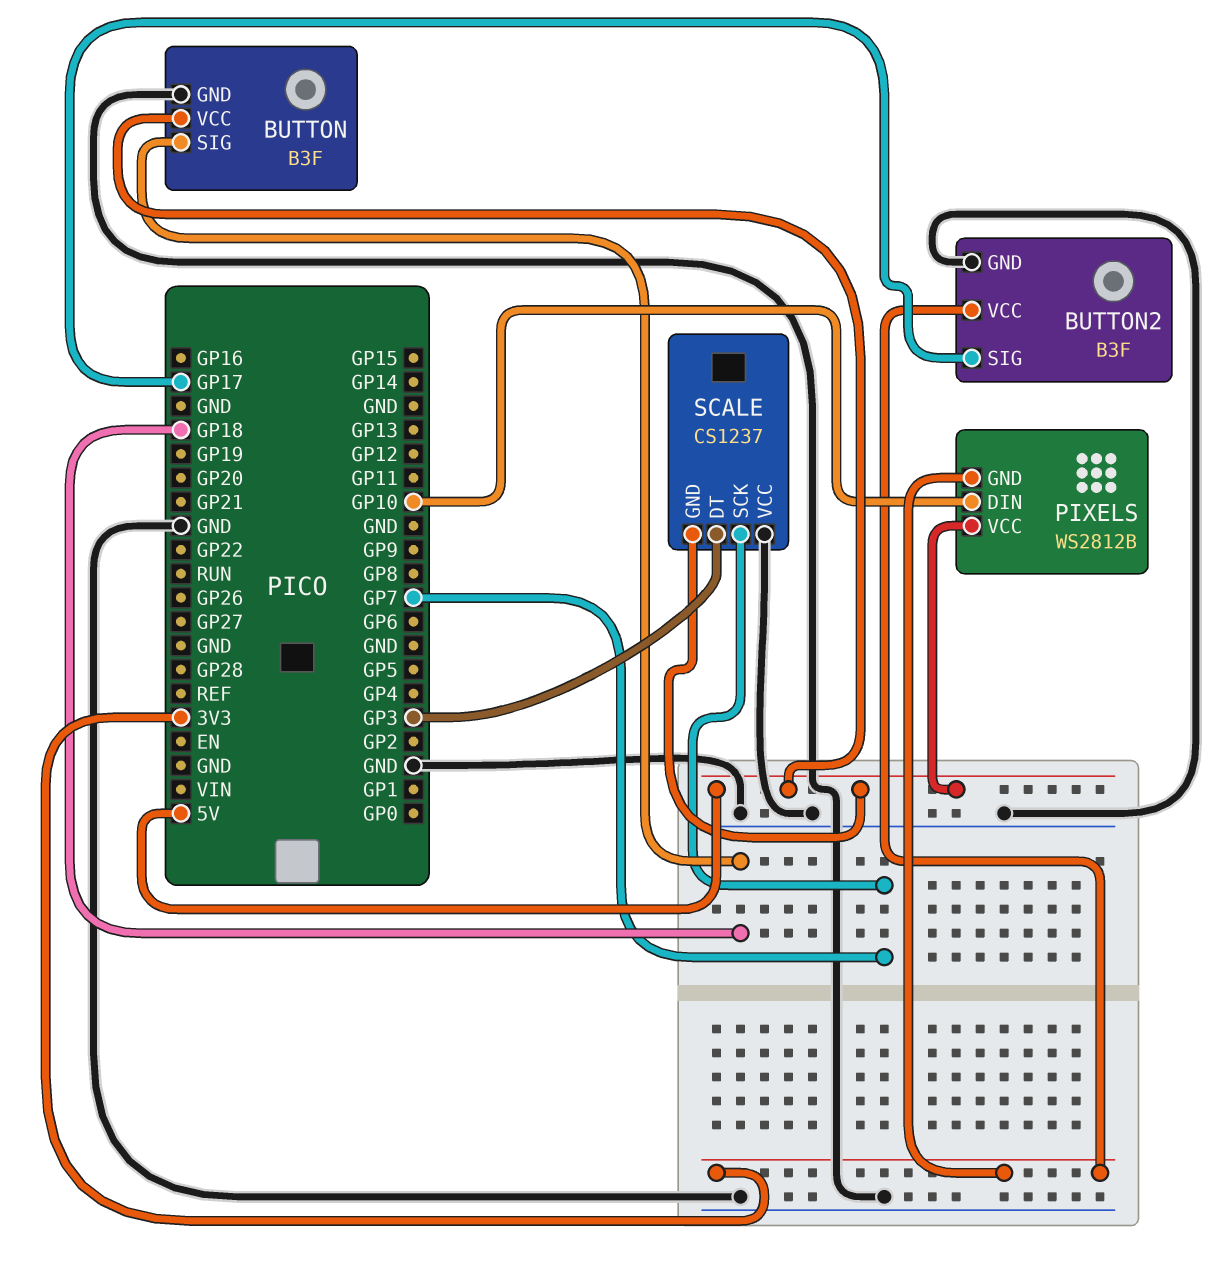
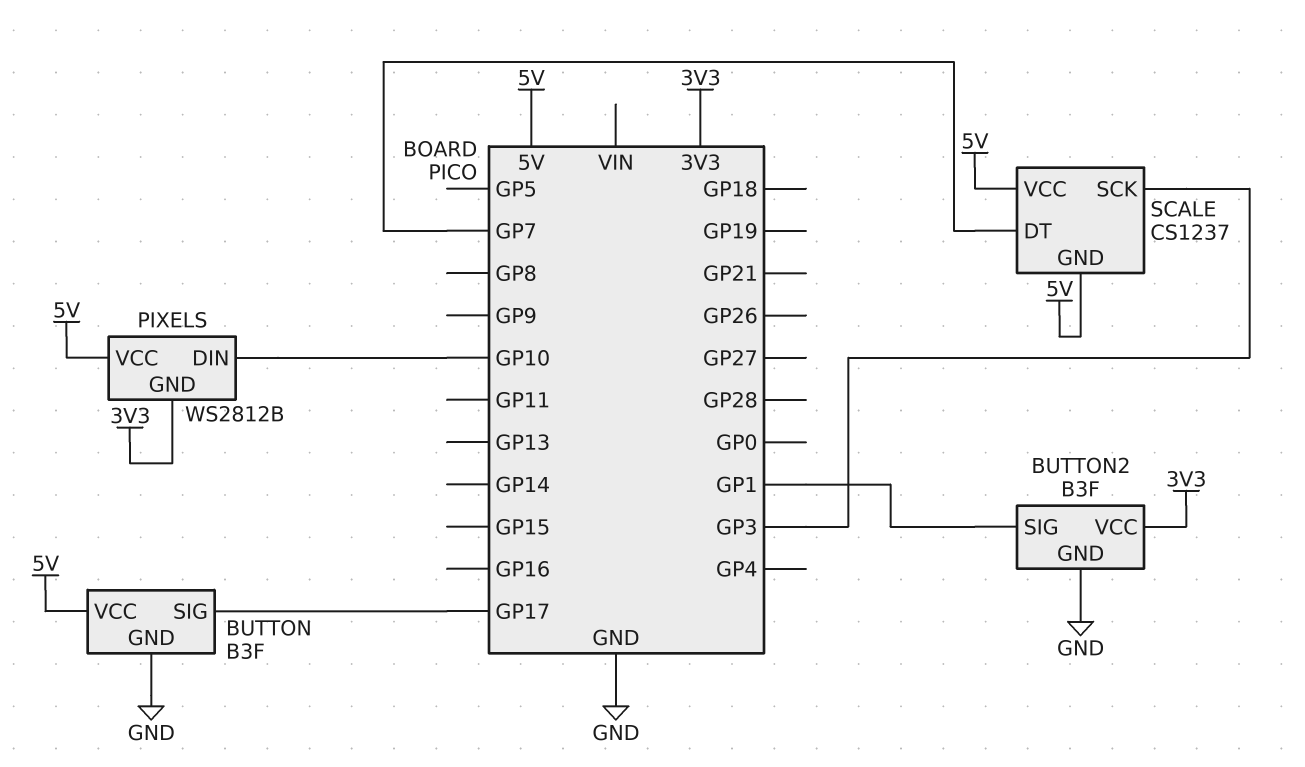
BUTTON pin SIG: GP18 -> GP17
BUTTON2 pin SIG: GP17 -> GP1
SCALE pin DT: GP3 -> GP7
SCALE pin SCK: GP7 -> GP3
SCALE pin VCC: GND -> 5V

